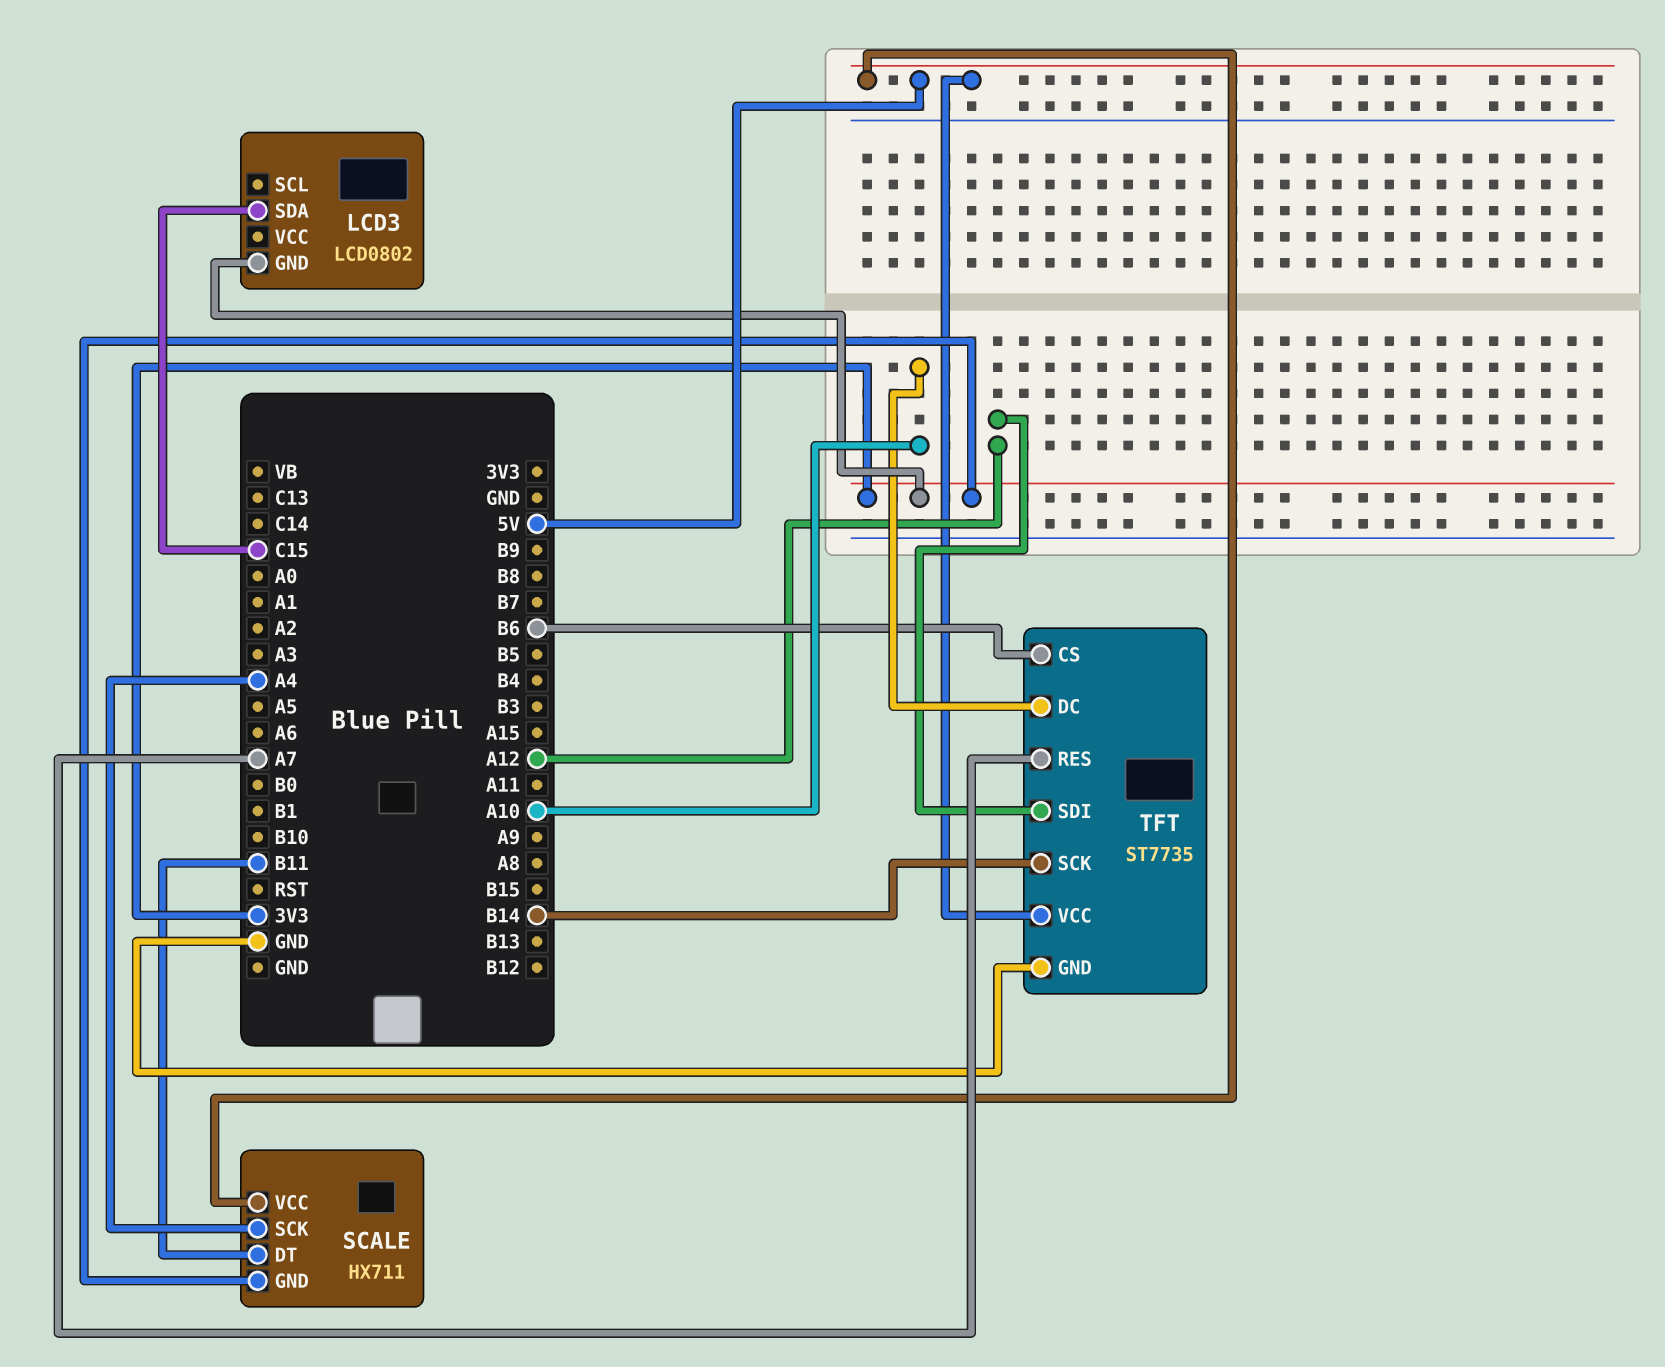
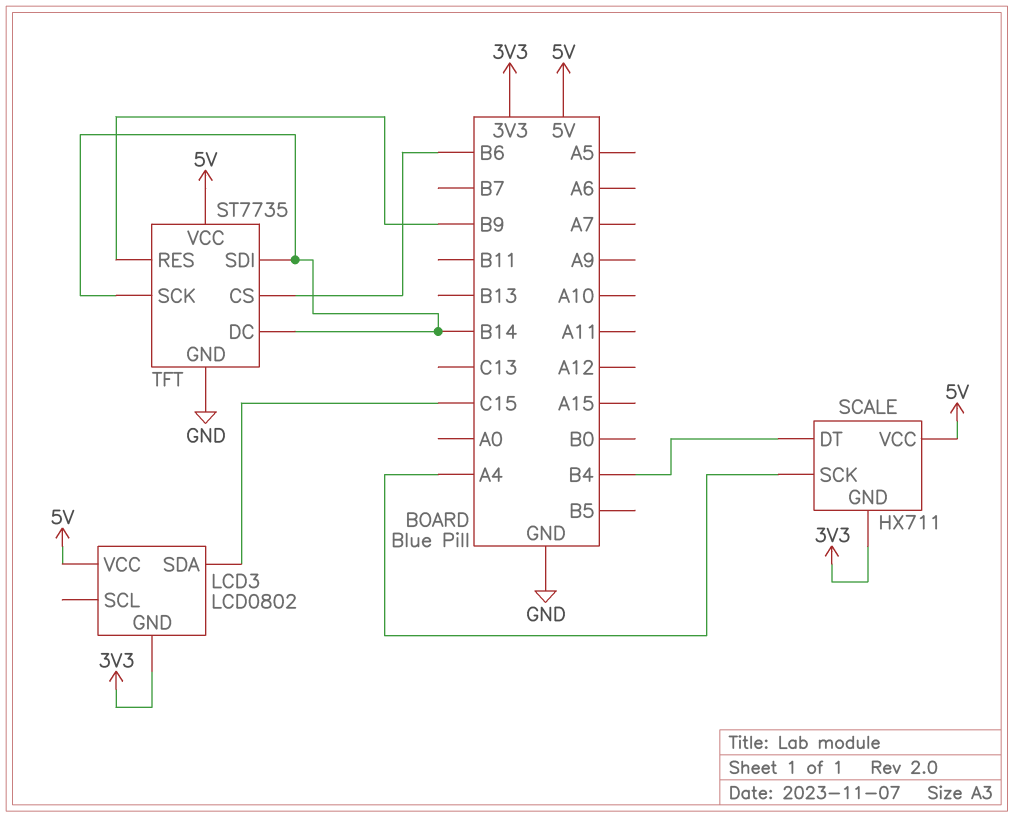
LCD3 pin VCC: none -> 5V
SCALE pin DT: B11 -> B4
TFT pin DC: A10 -> B14
TFT pin RES: A7 -> B9
TFT pin SDI: A12 -> B14

